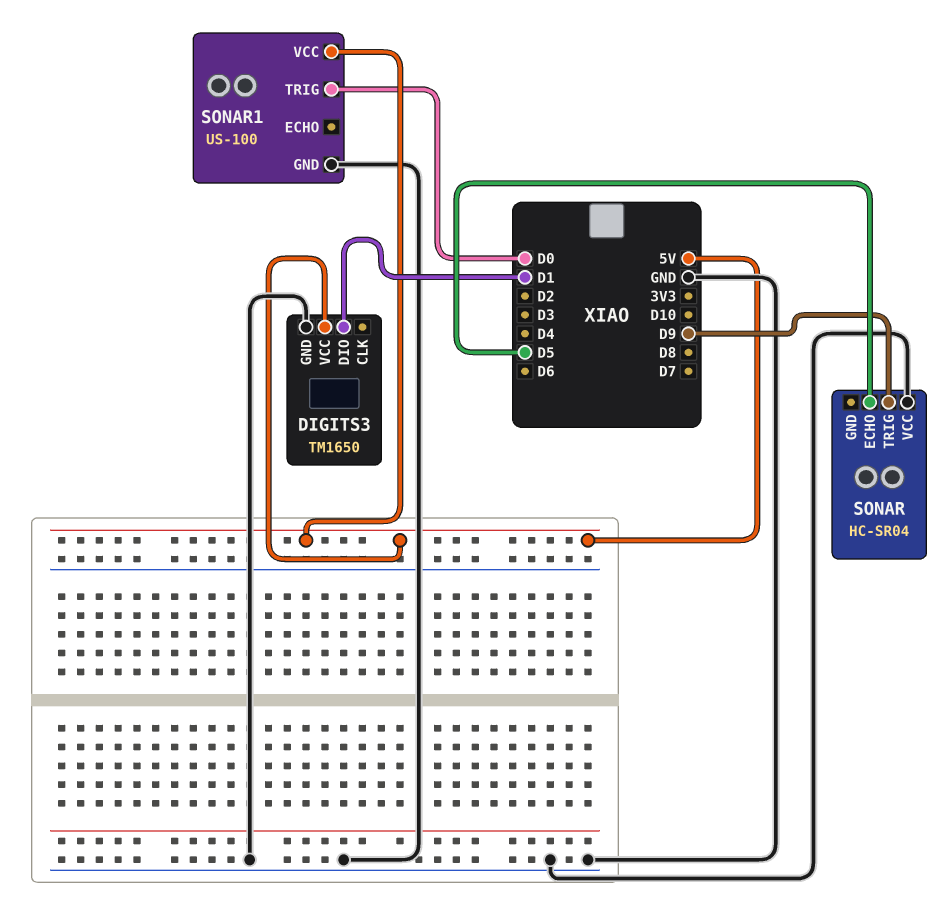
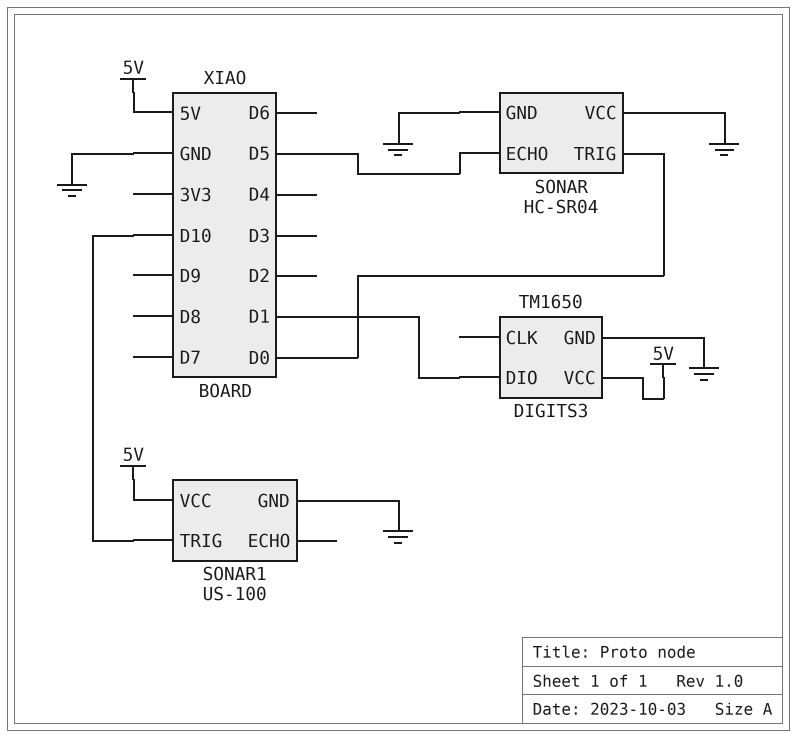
SONAR pin GND: none -> GND
SONAR pin TRIG: D9 -> D0
SONAR1 pin TRIG: D0 -> D10

